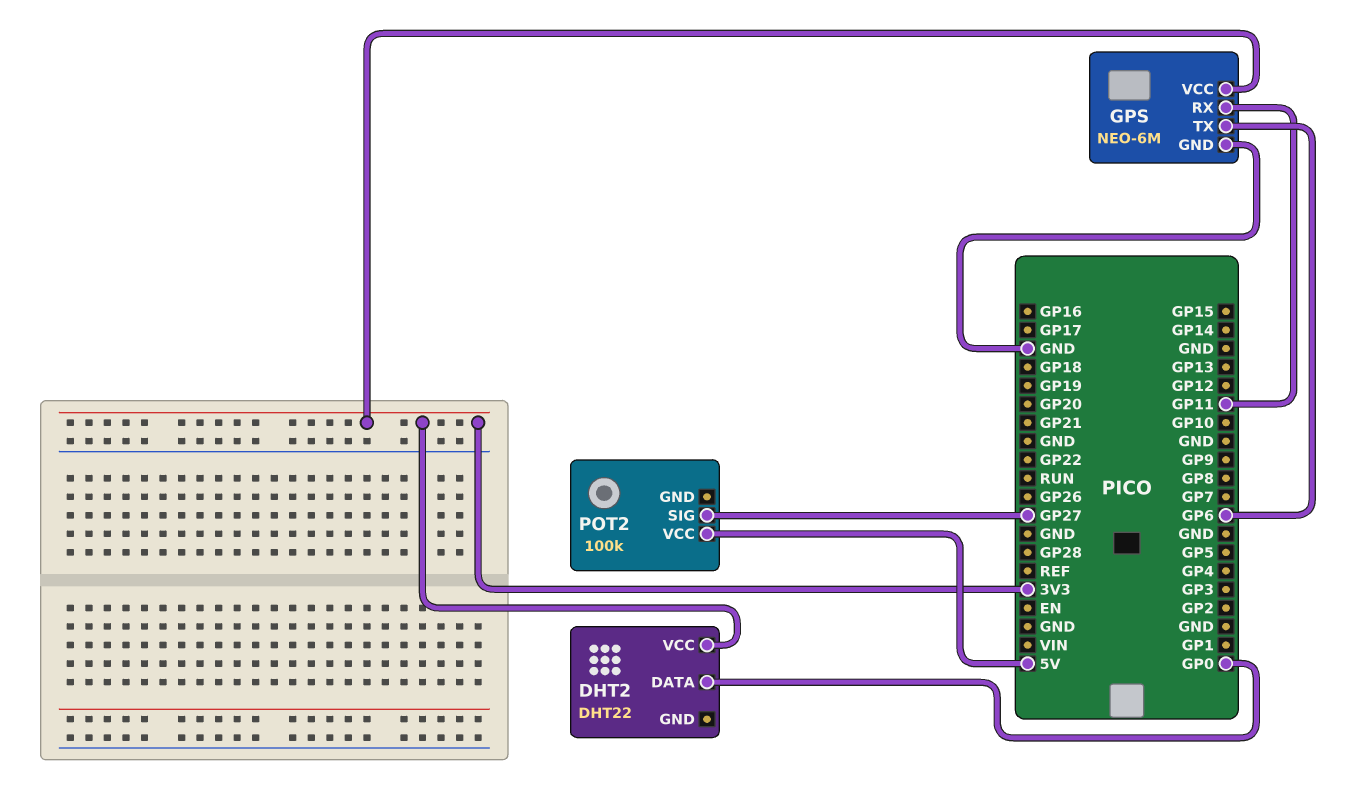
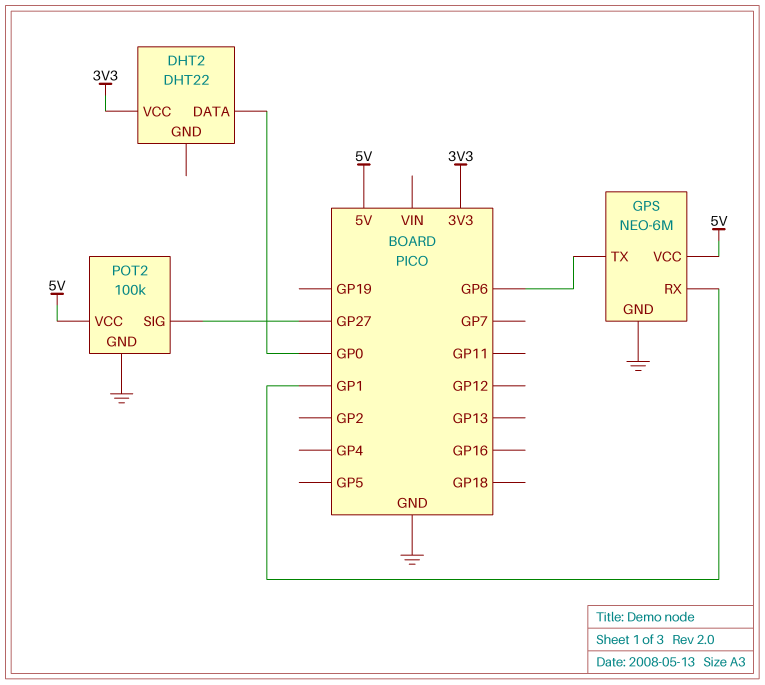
GPS pin RX: GP11 -> GP1
GPS pin VCC: 3V3 -> 5V
POT2 pin GND: none -> GND

